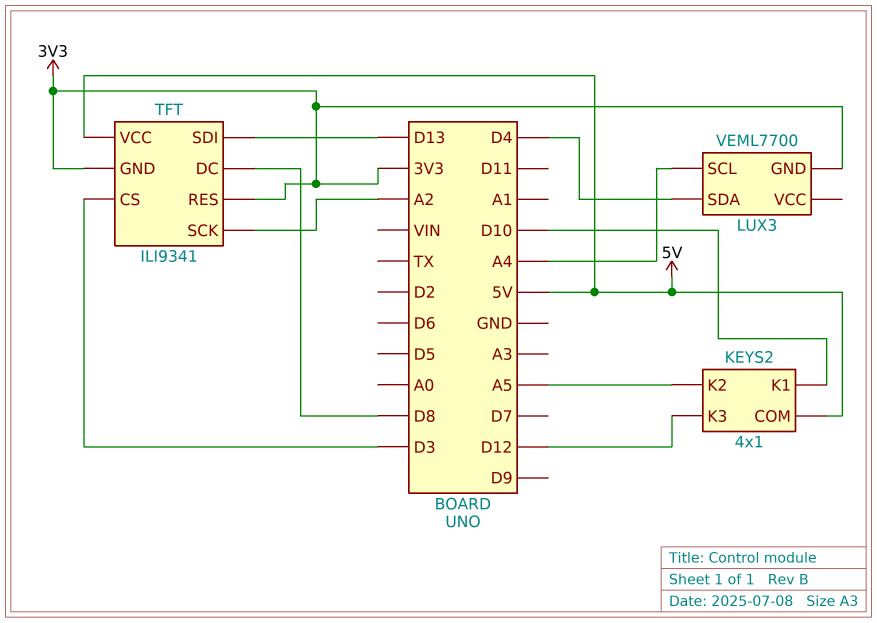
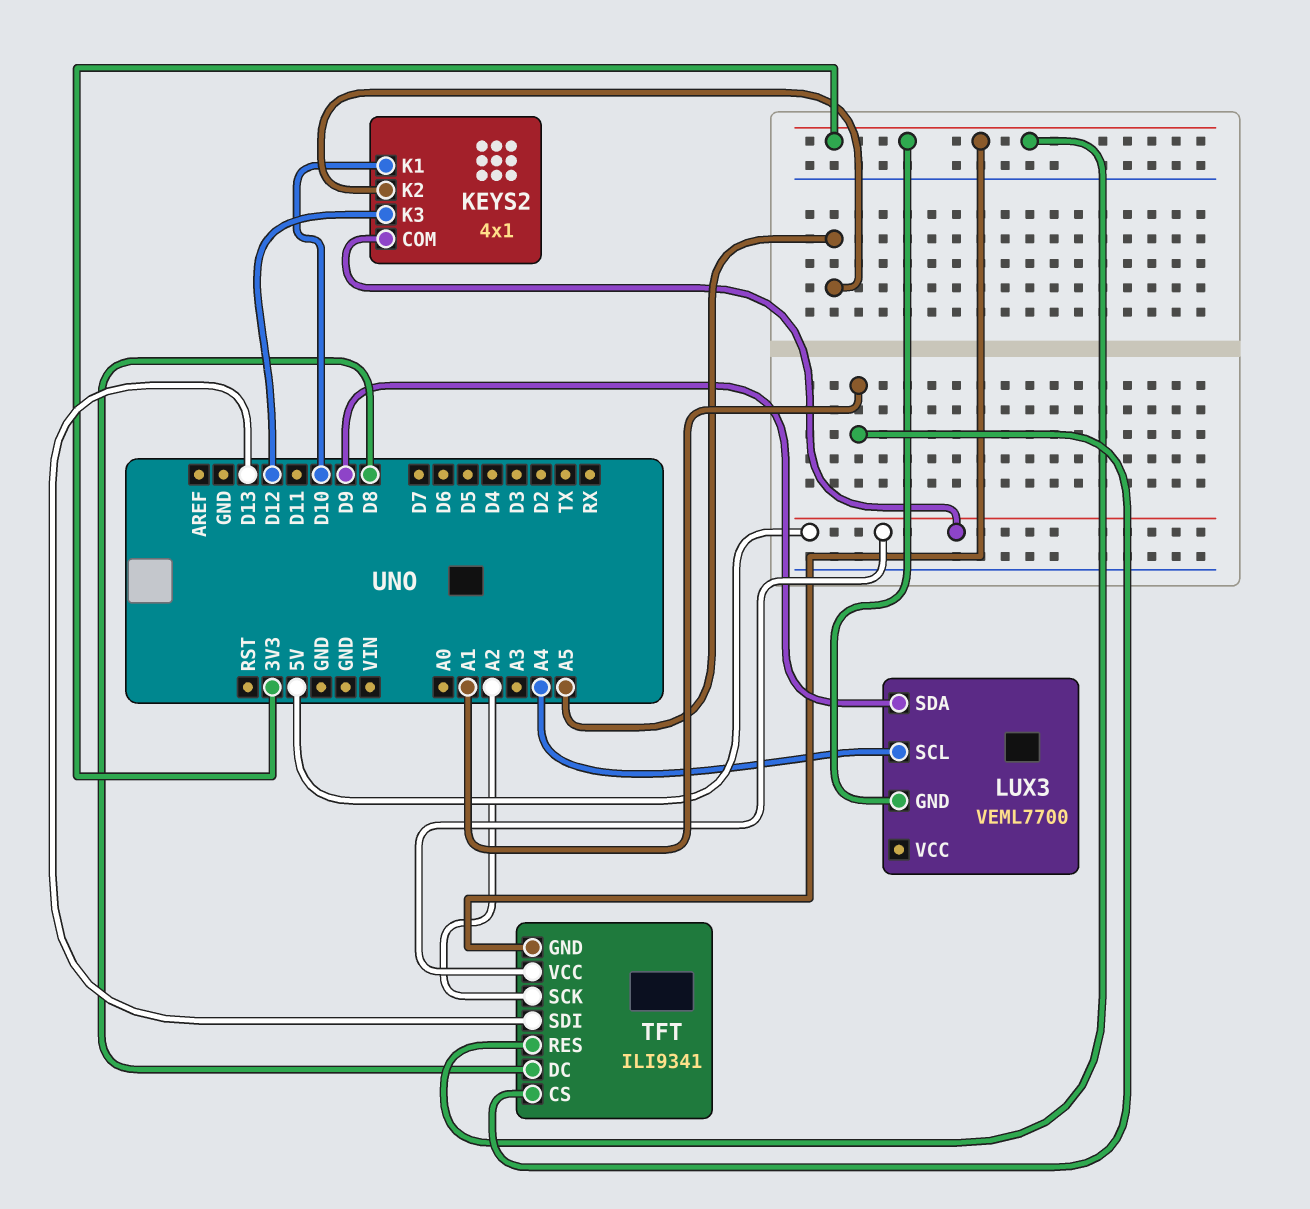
LUX3 pin SDA: D4 -> D9
TFT pin CS: D3 -> A1

